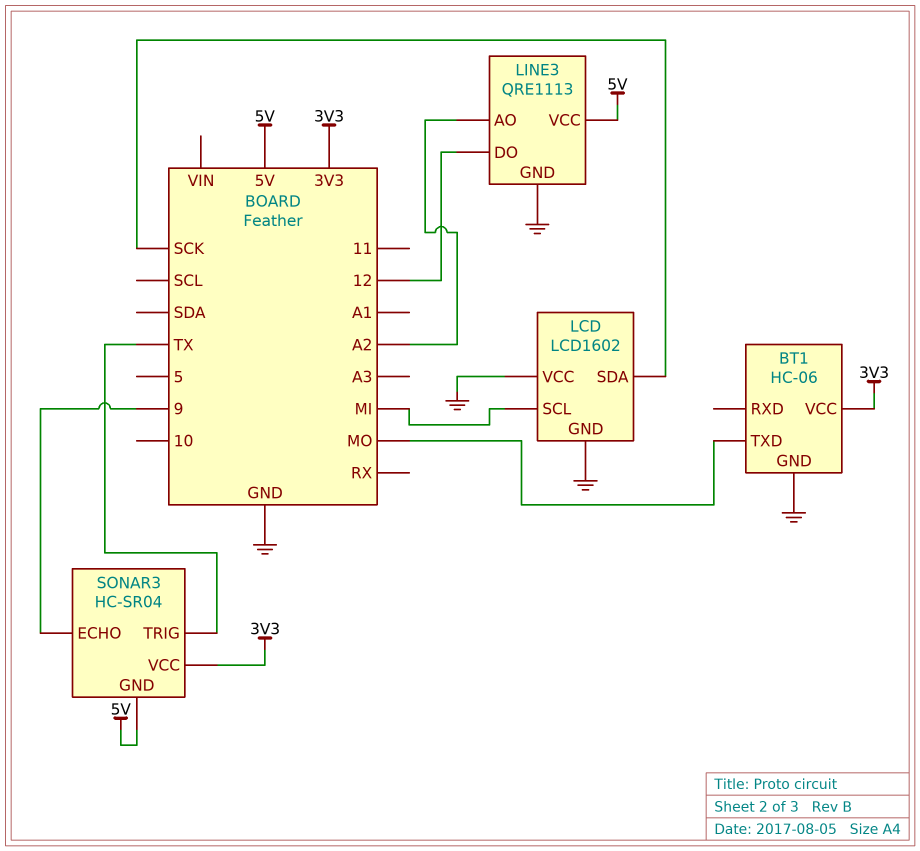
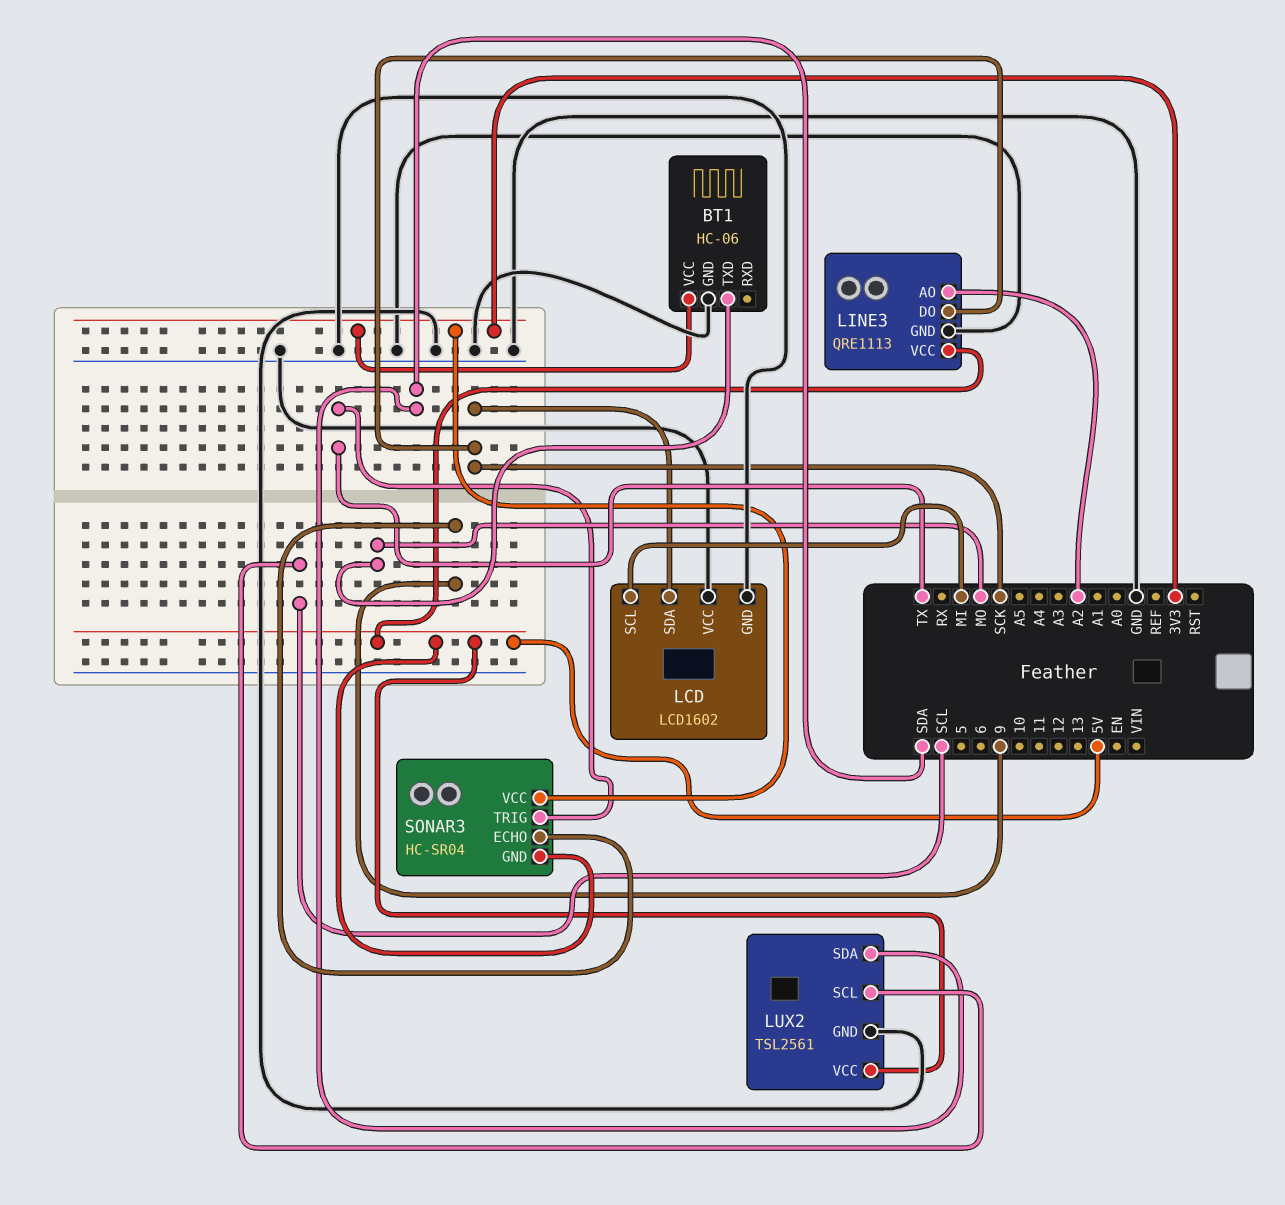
LINE3 pin DO: 12 -> SCK
LUX2: none -> TSL2561
LUX2 pin GND: none -> GND
LUX2 pin SCL: none -> SCL
LUX2 pin SDA: none -> SDA
LUX2 pin VCC: none -> 5V

